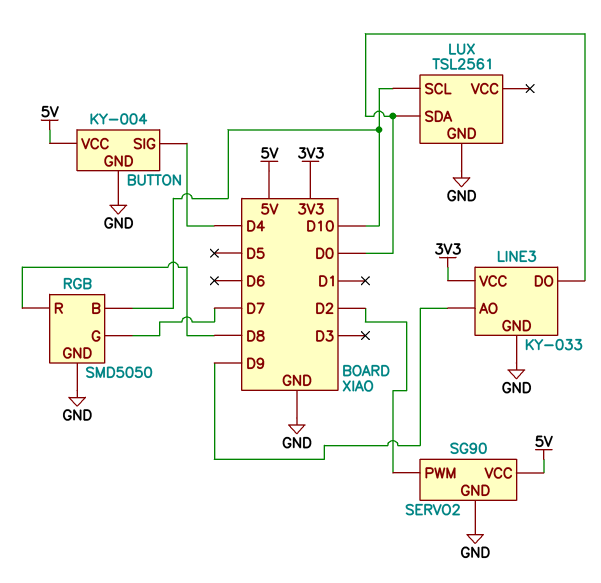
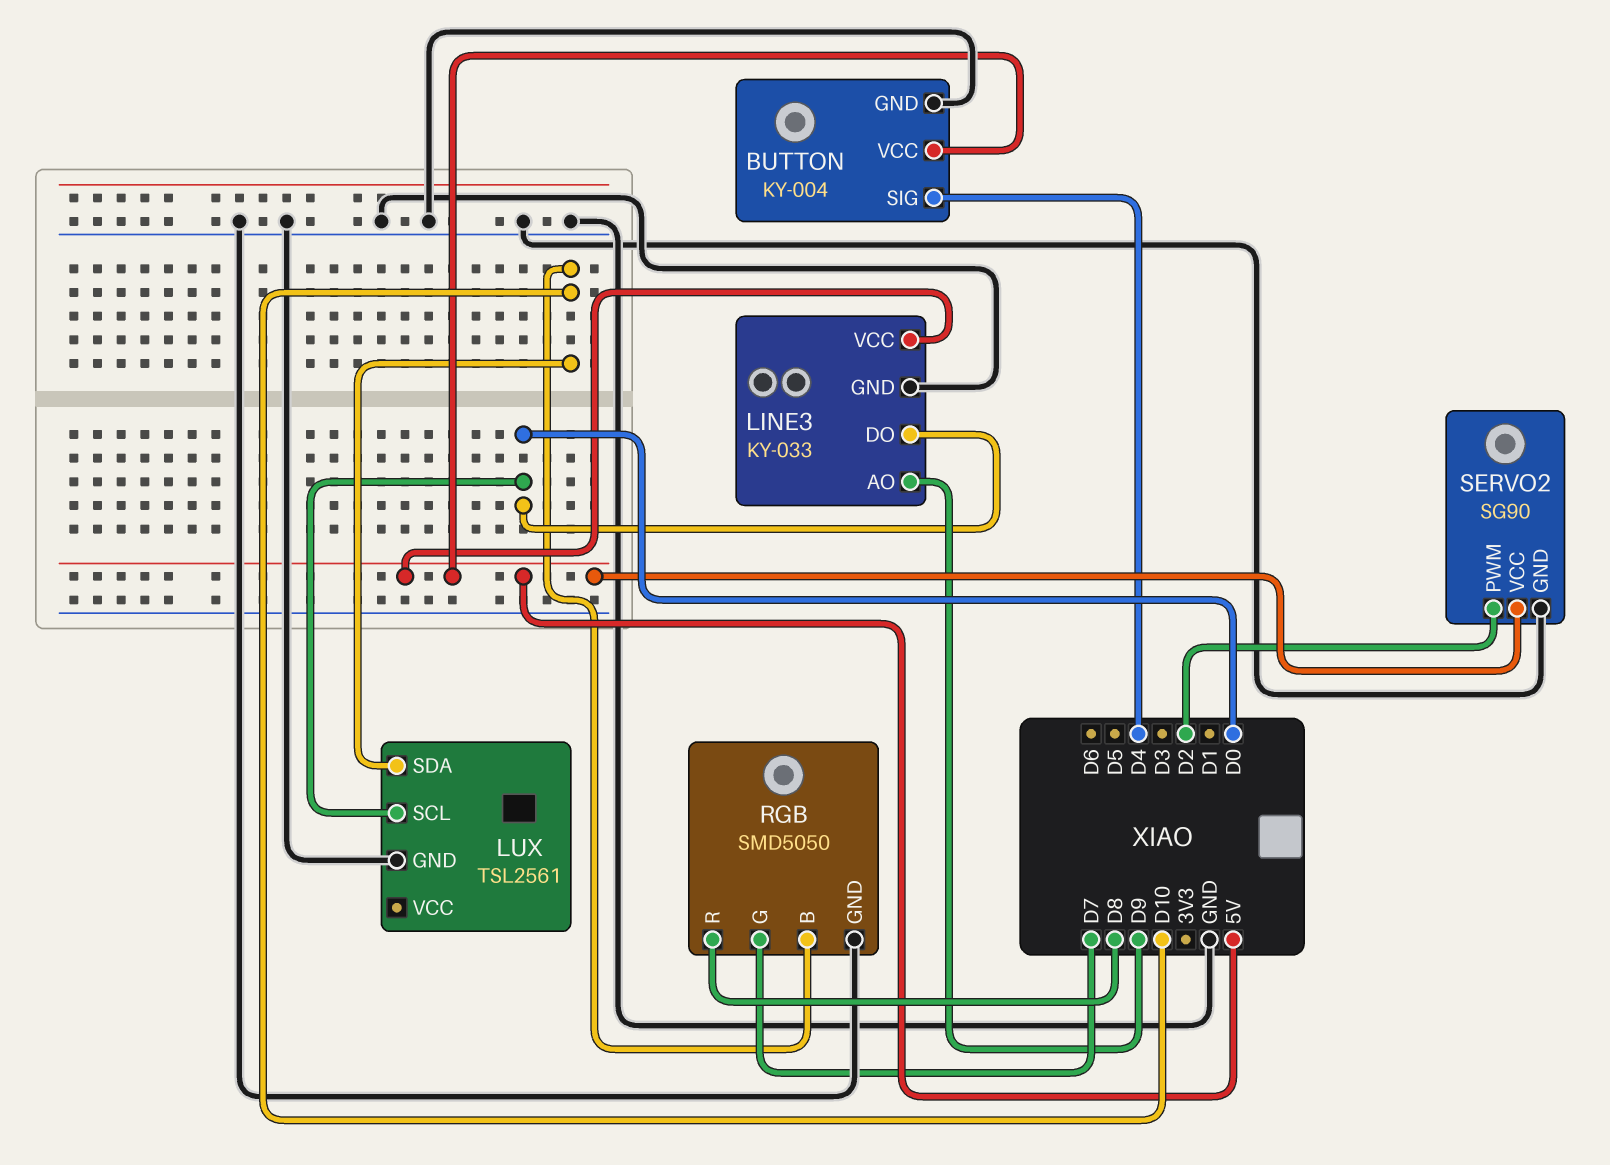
LINE3 pin VCC: 3V3 -> 5V
LUX pin SCL: D10 -> D0
LUX pin SDA: D0 -> D10

